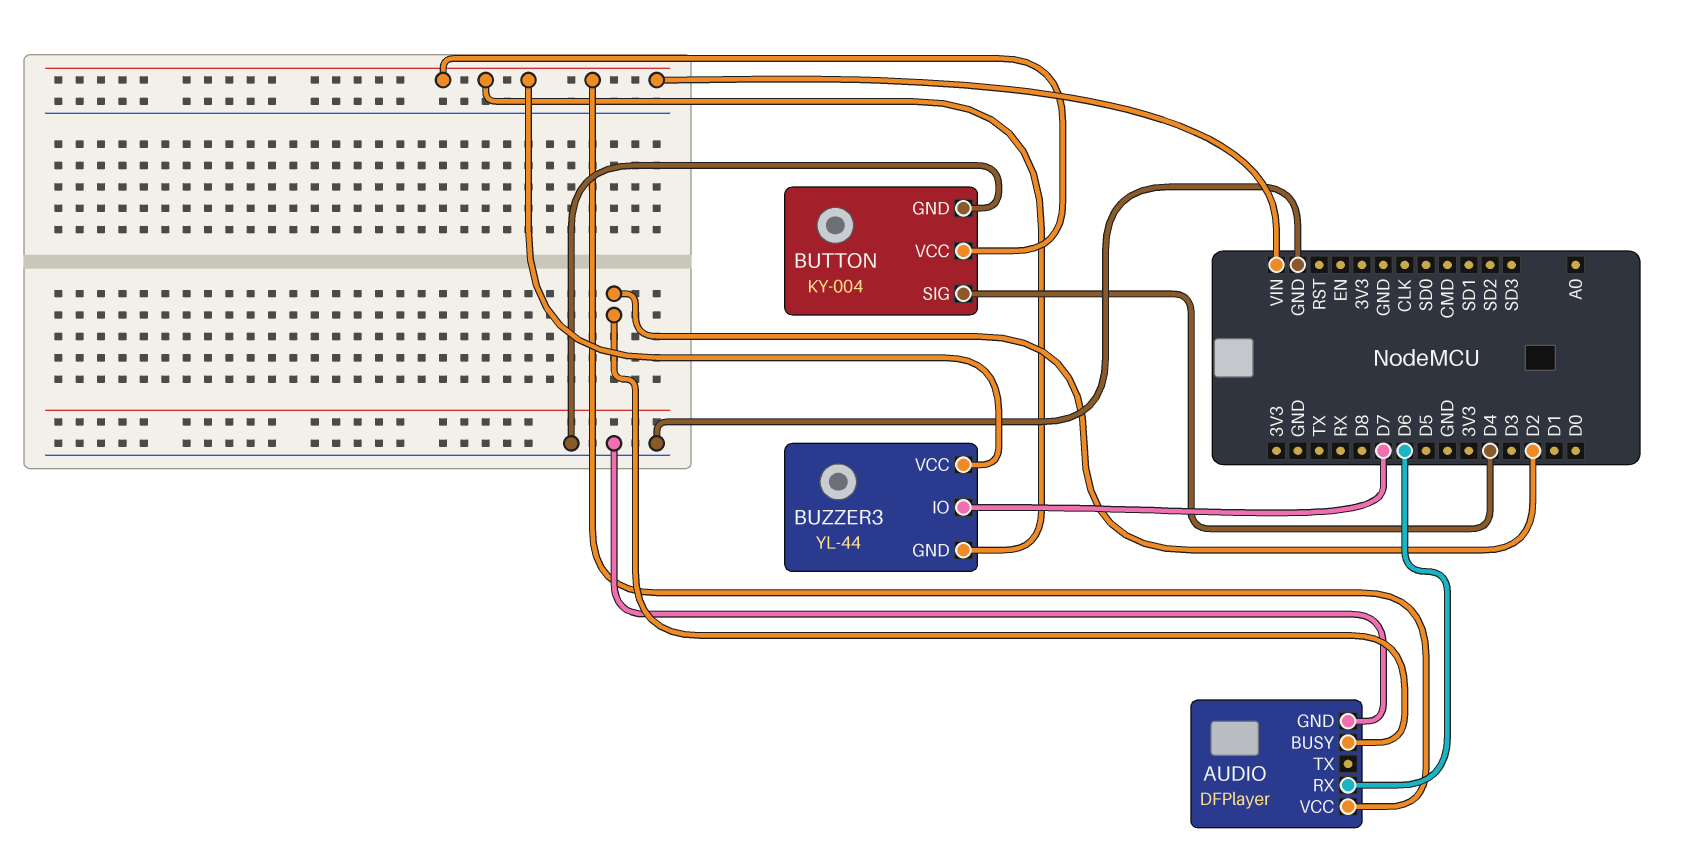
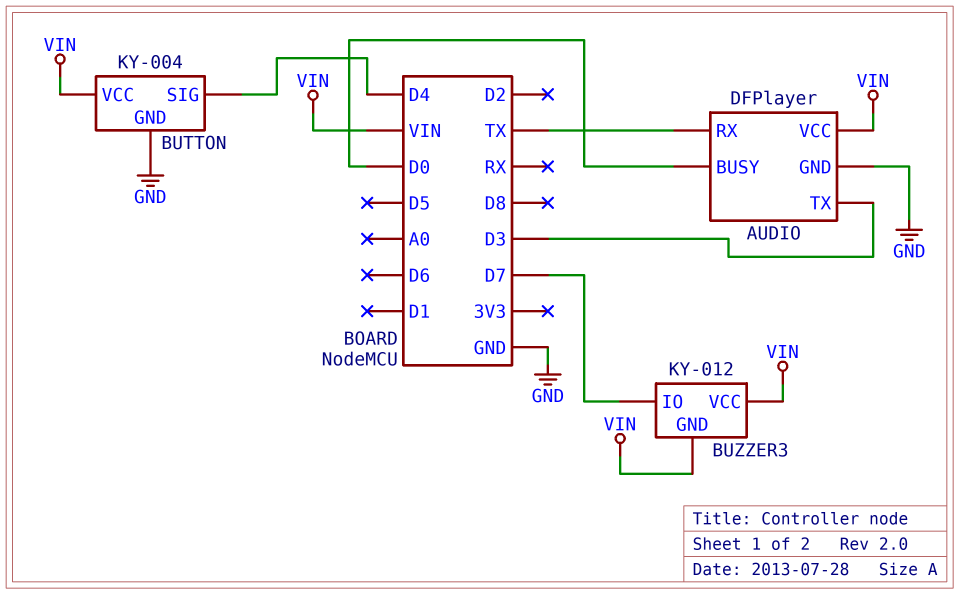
AUDIO pin BUSY: D2 -> D0
AUDIO pin RX: D6 -> TX
AUDIO pin TX: none -> D3
BUZZER3: YL-44 -> KY-012

